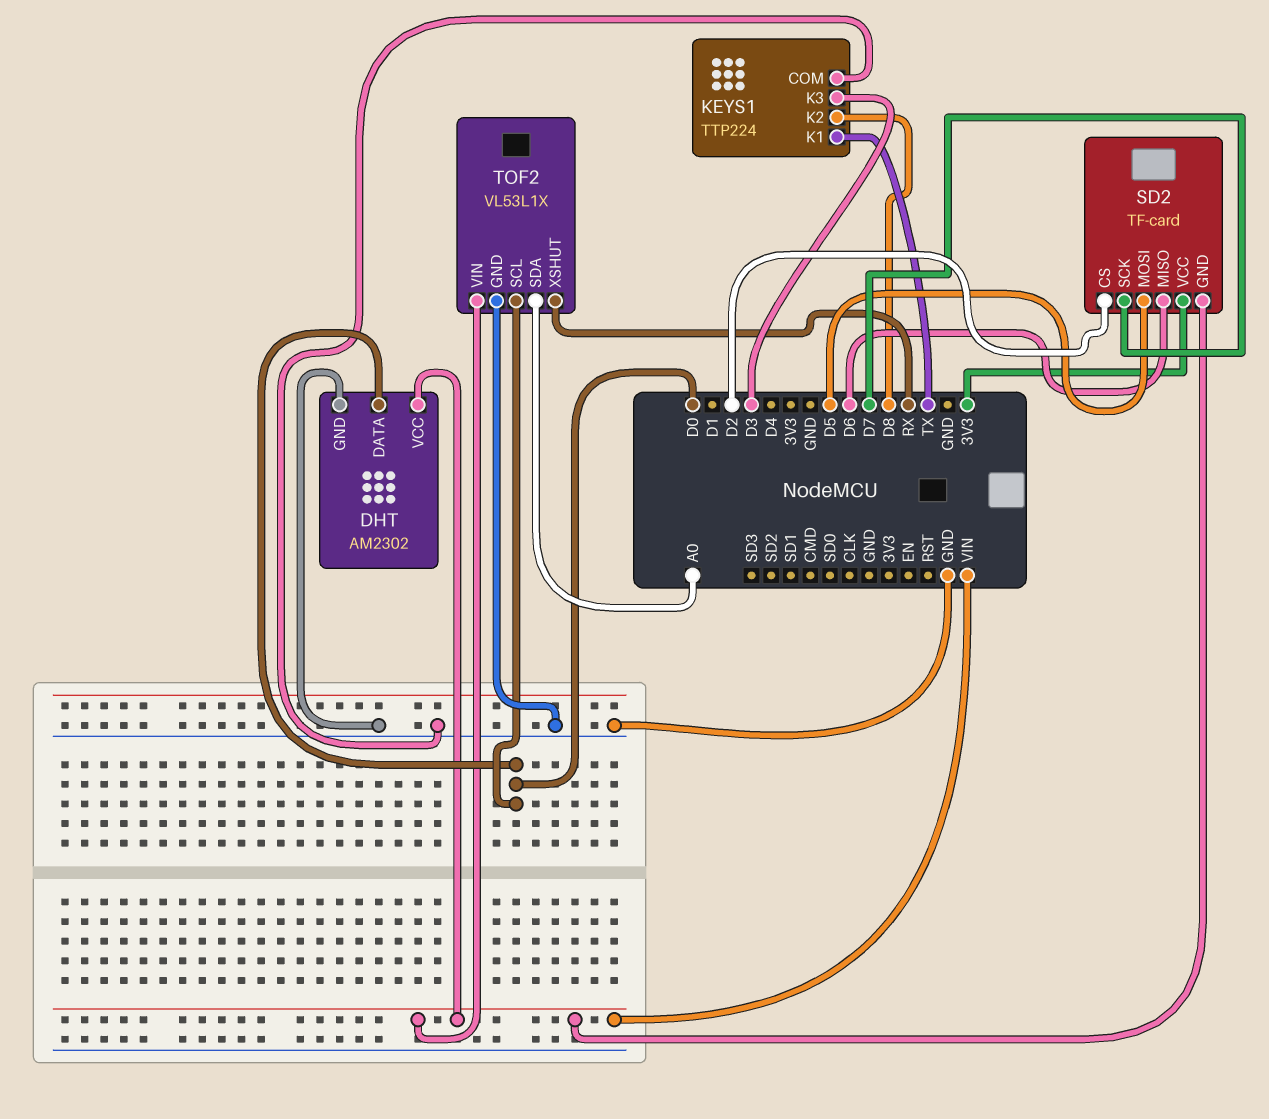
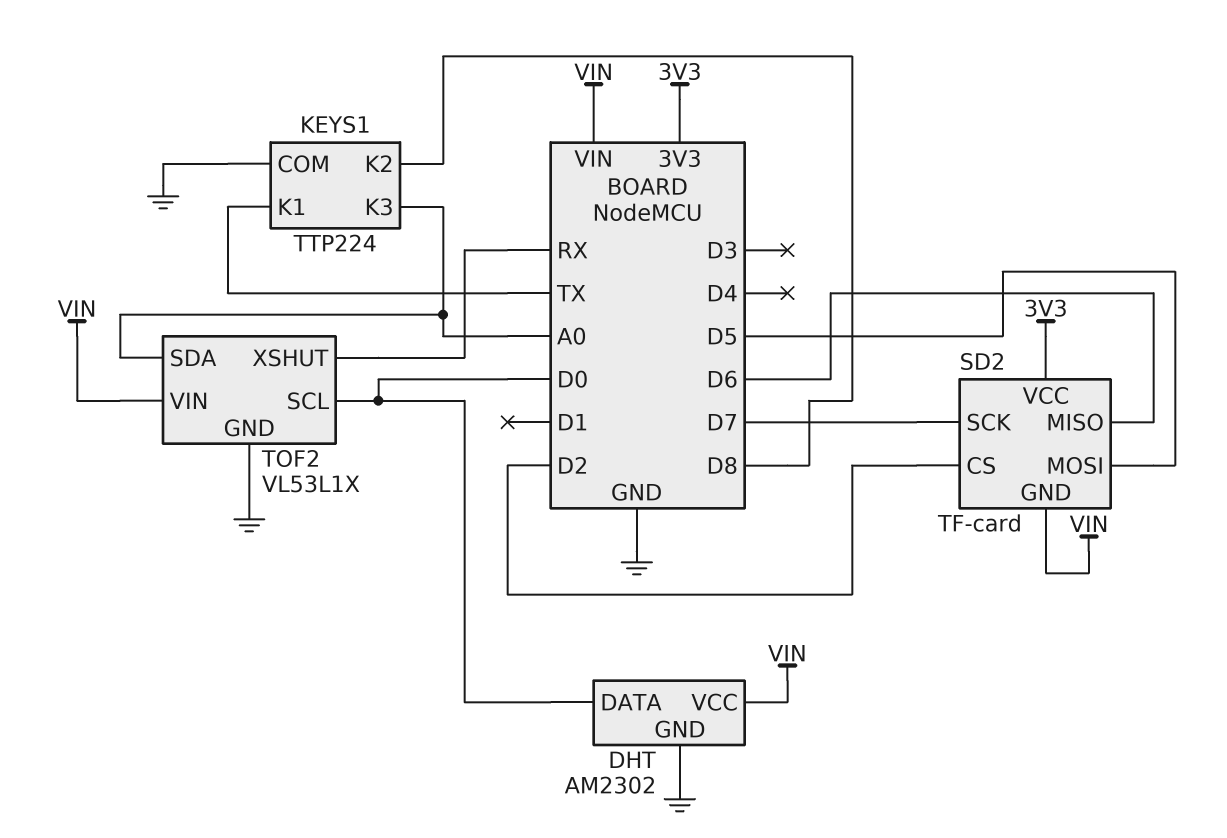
KEYS1 pin K3: D3 -> A0

